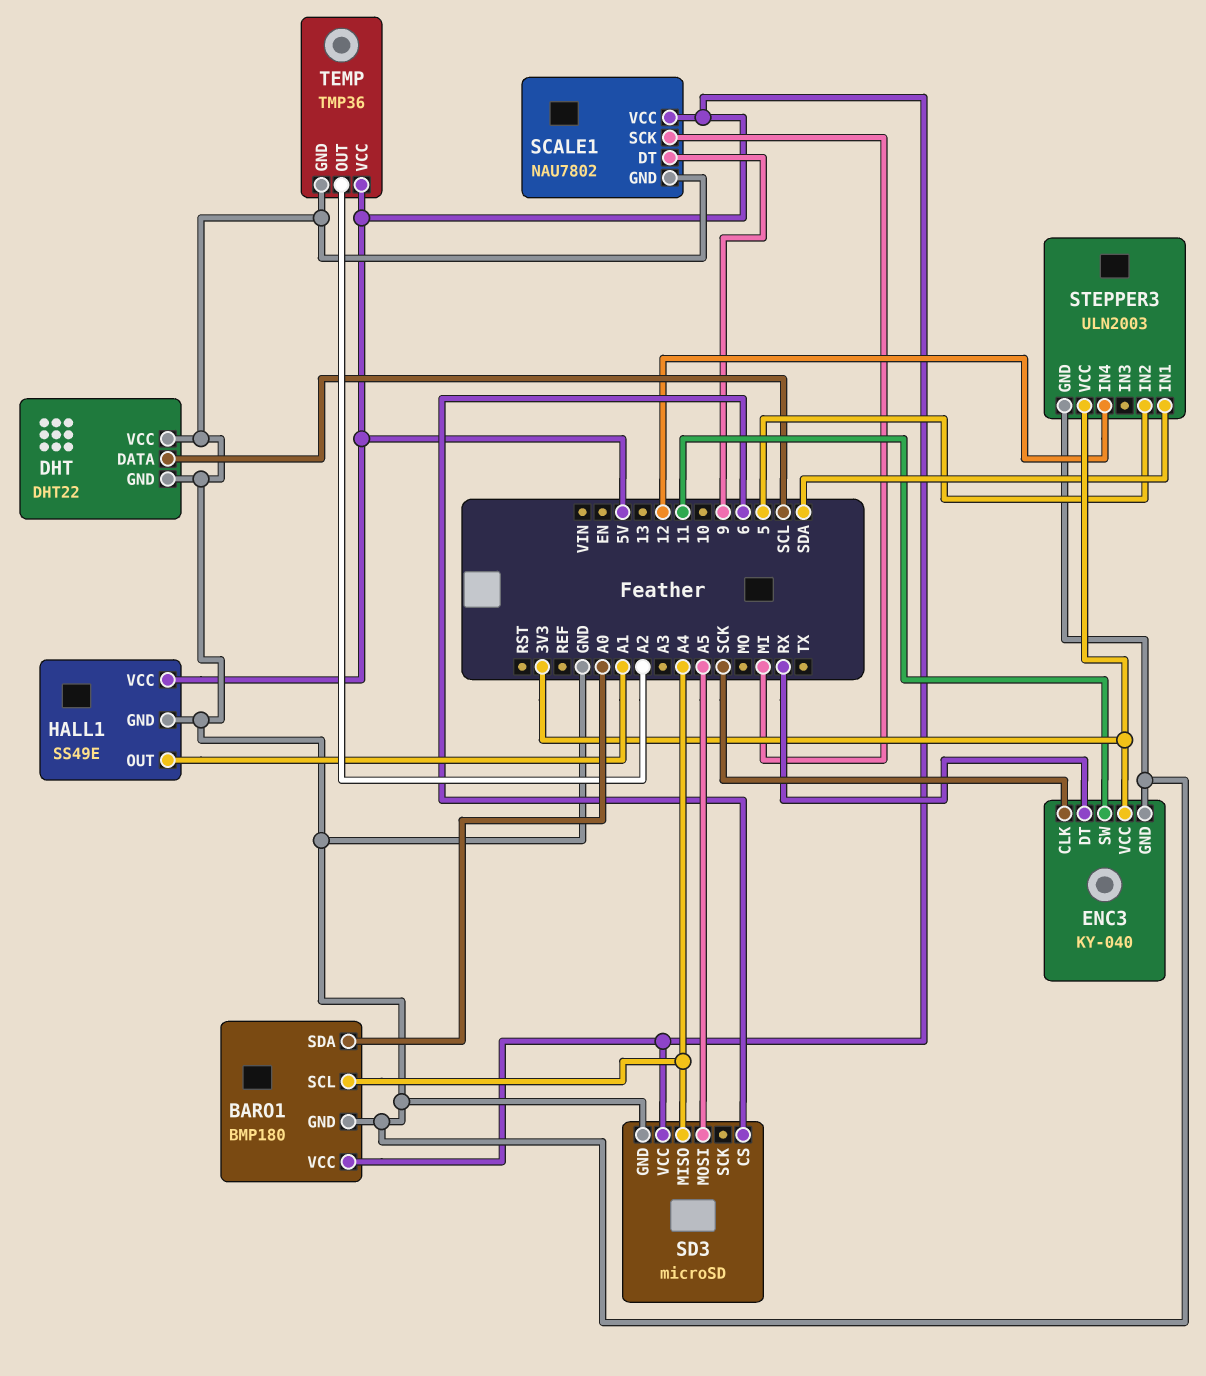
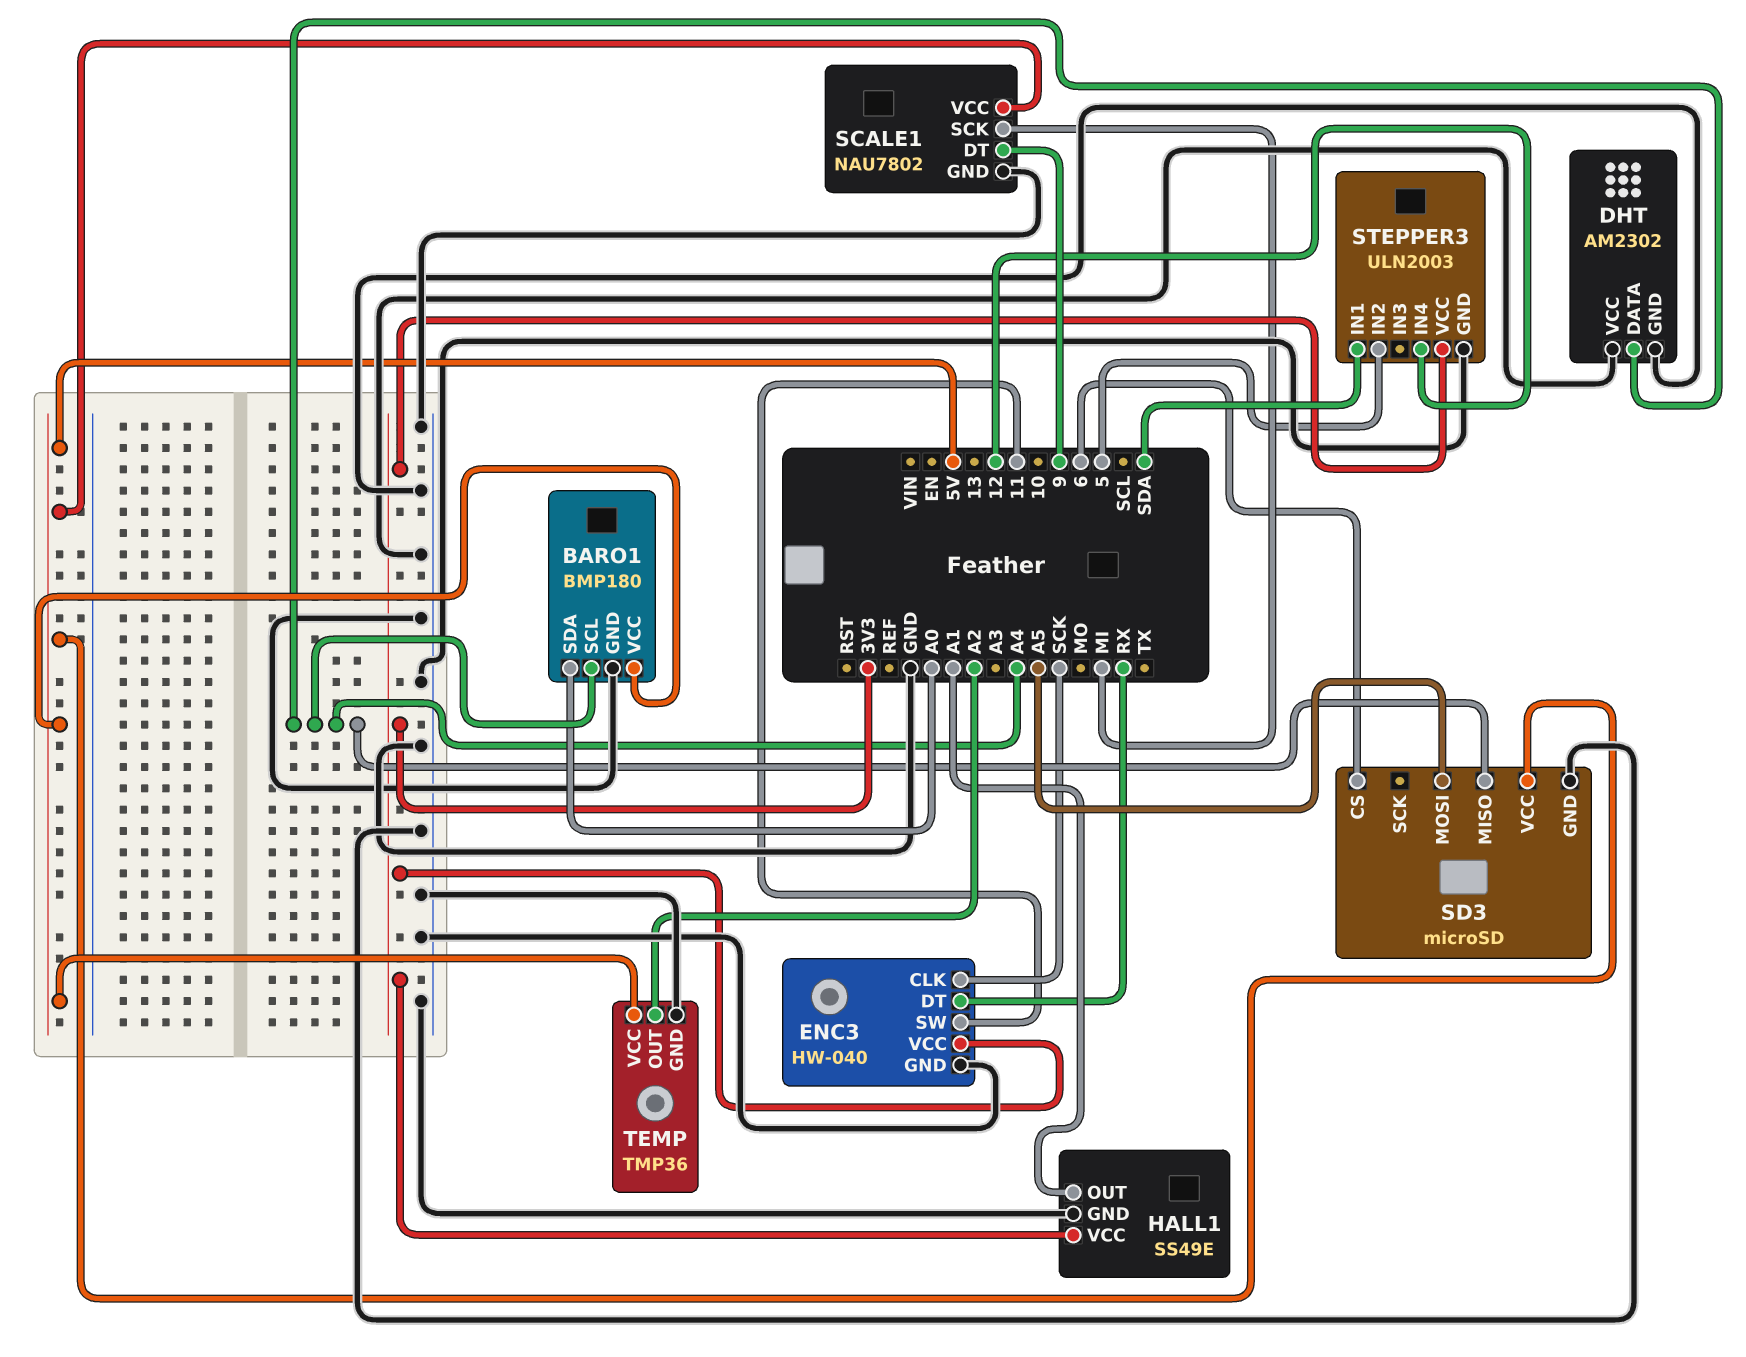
DHT: DHT22 -> AM2302
DHT pin DATA: SCL -> A4
ENC3: KY-040 -> HW-040
HALL1 pin VCC: 5V -> 3V3

